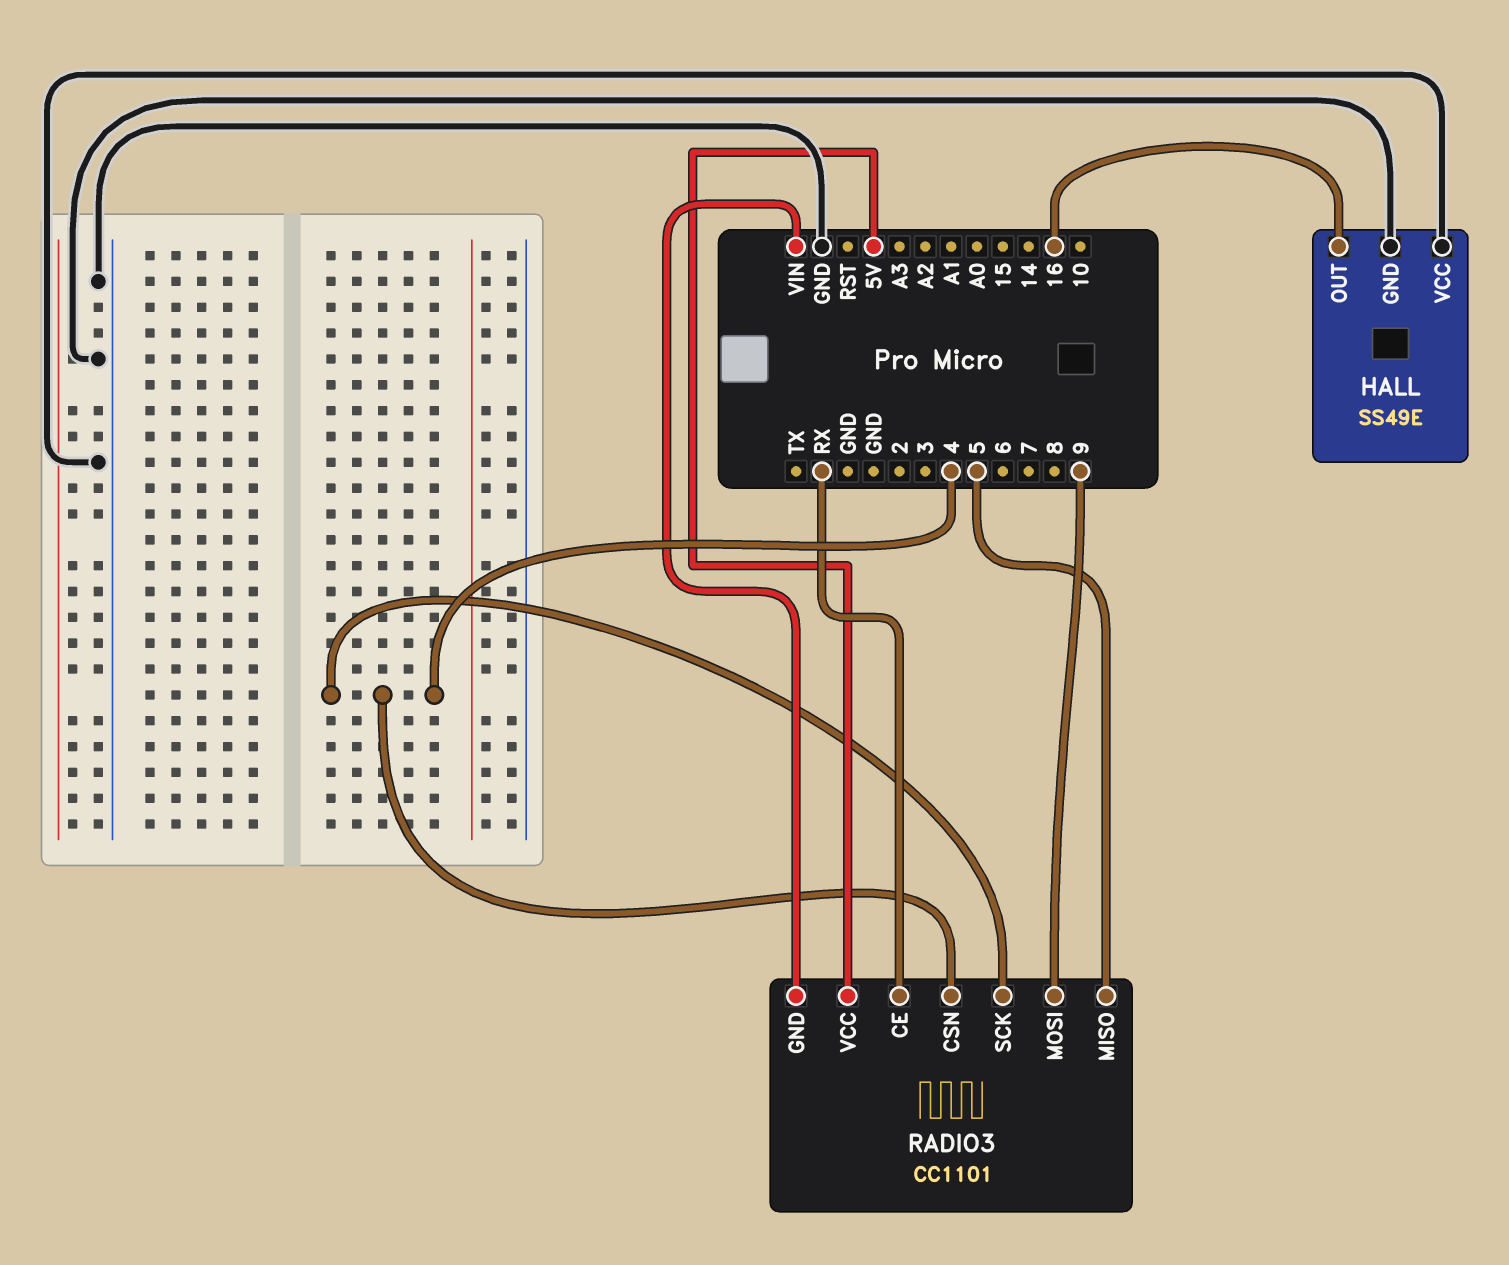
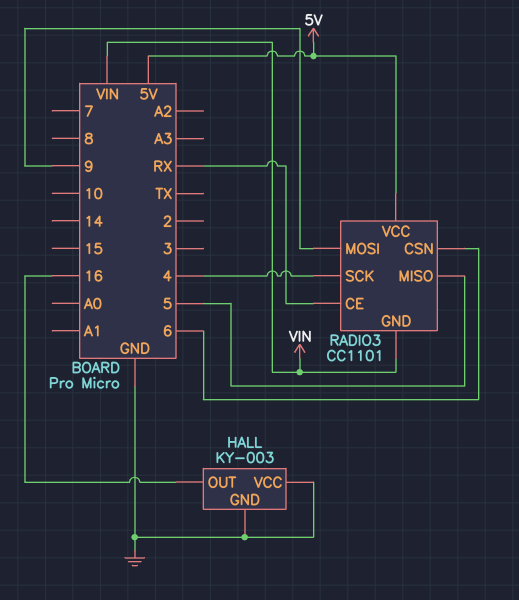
HALL: SS49E -> KY-003
RADIO3 pin CSN: 4 -> 6

